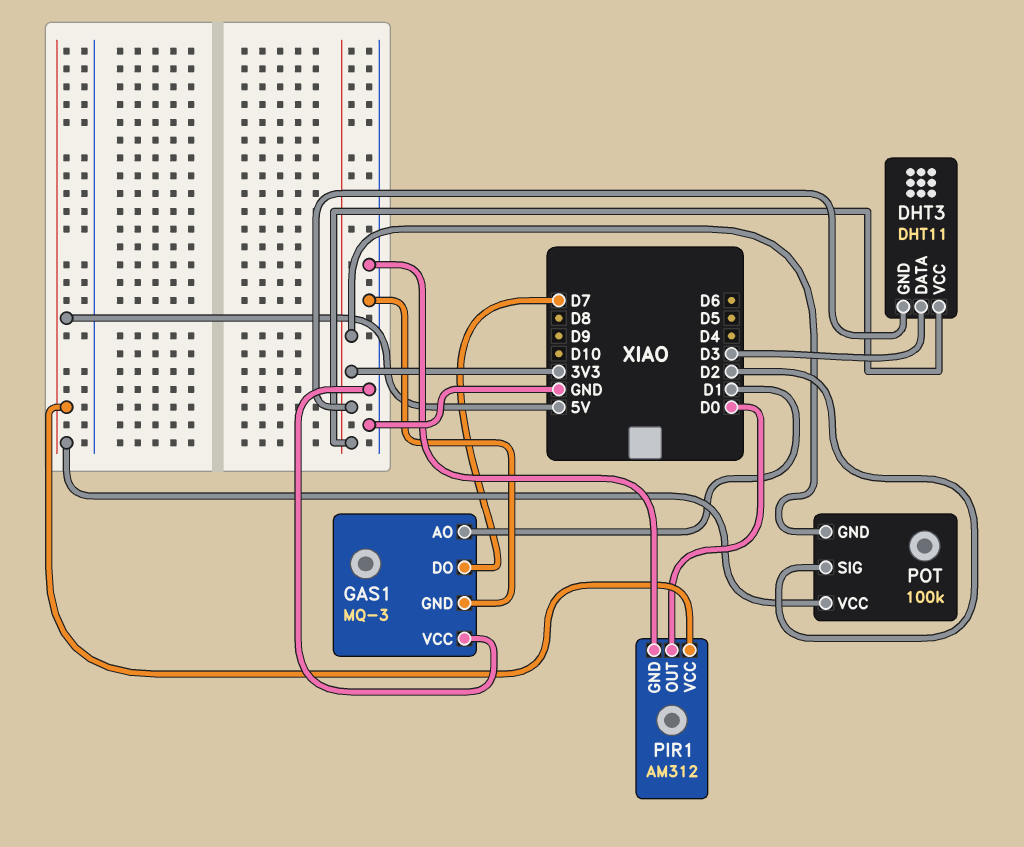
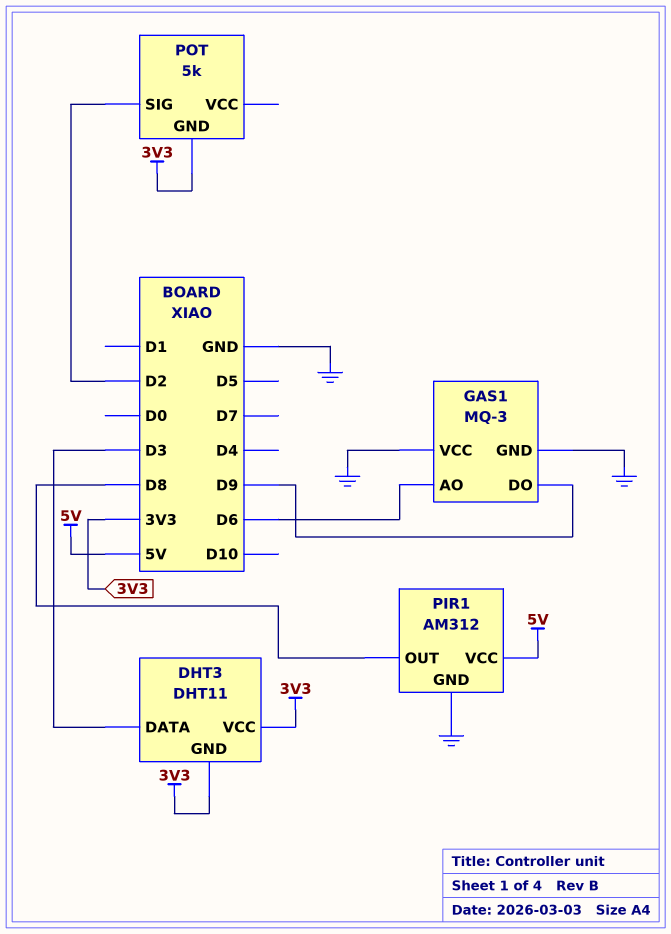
GAS1 pin AO: D1 -> D6
GAS1 pin DO: D7 -> D9
PIR1 pin OUT: D0 -> D8
POT: 100k -> 5k
POT pin VCC: 5V -> none

